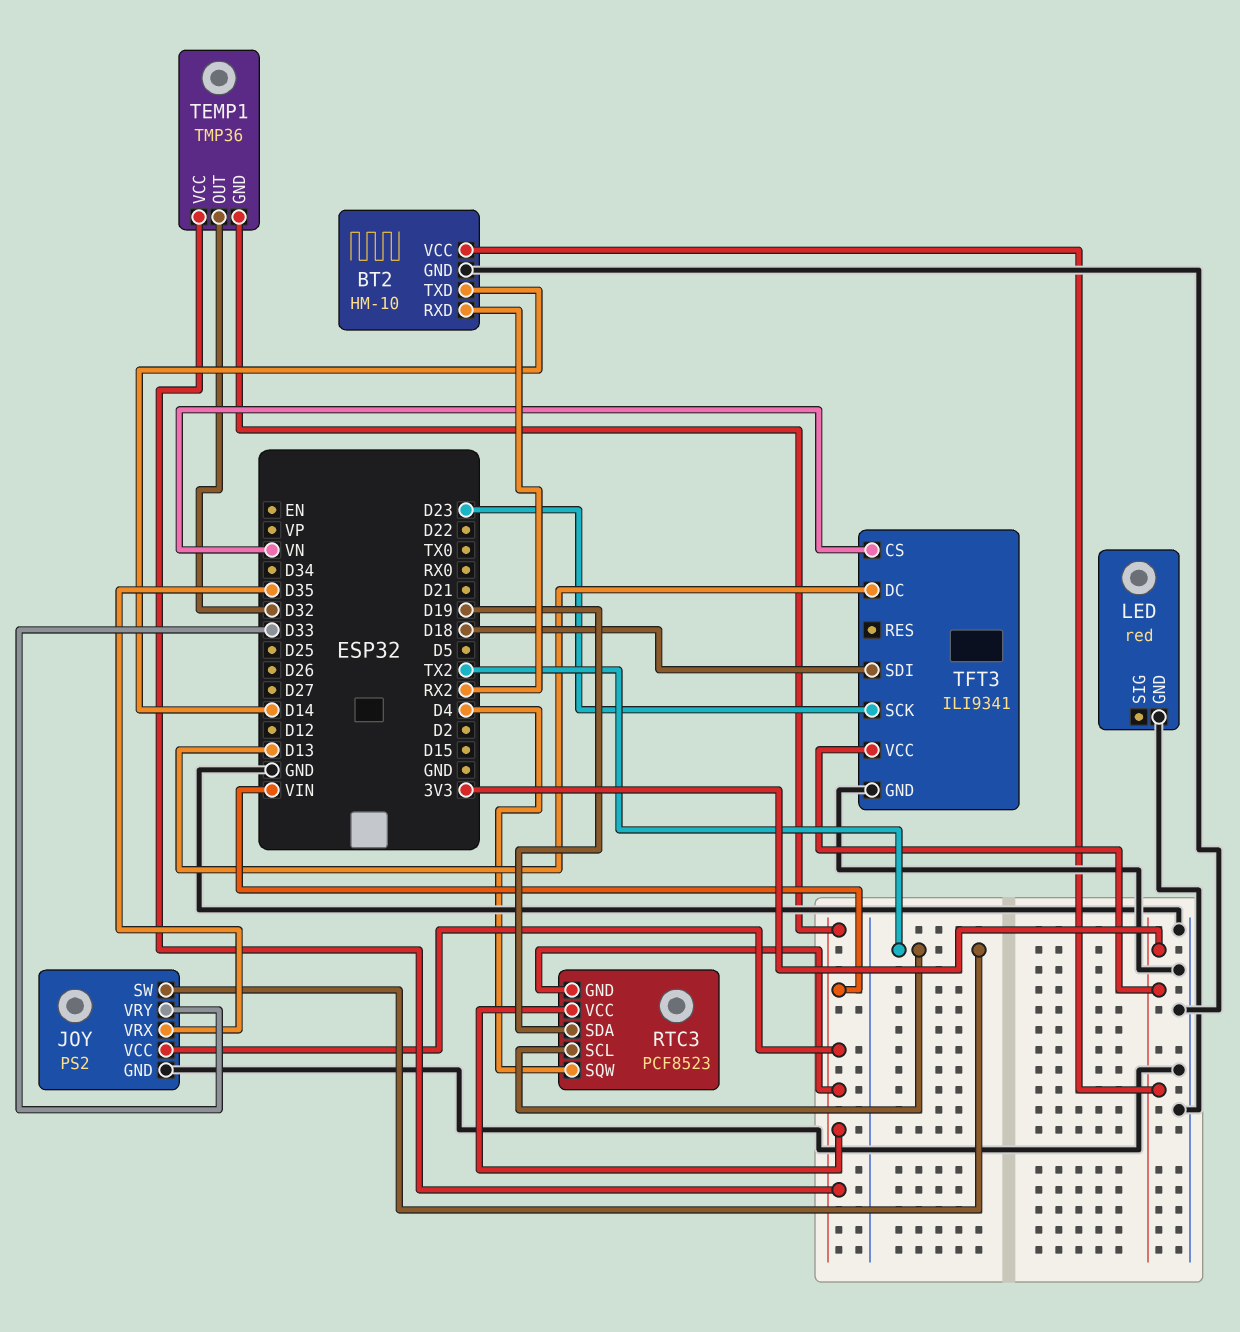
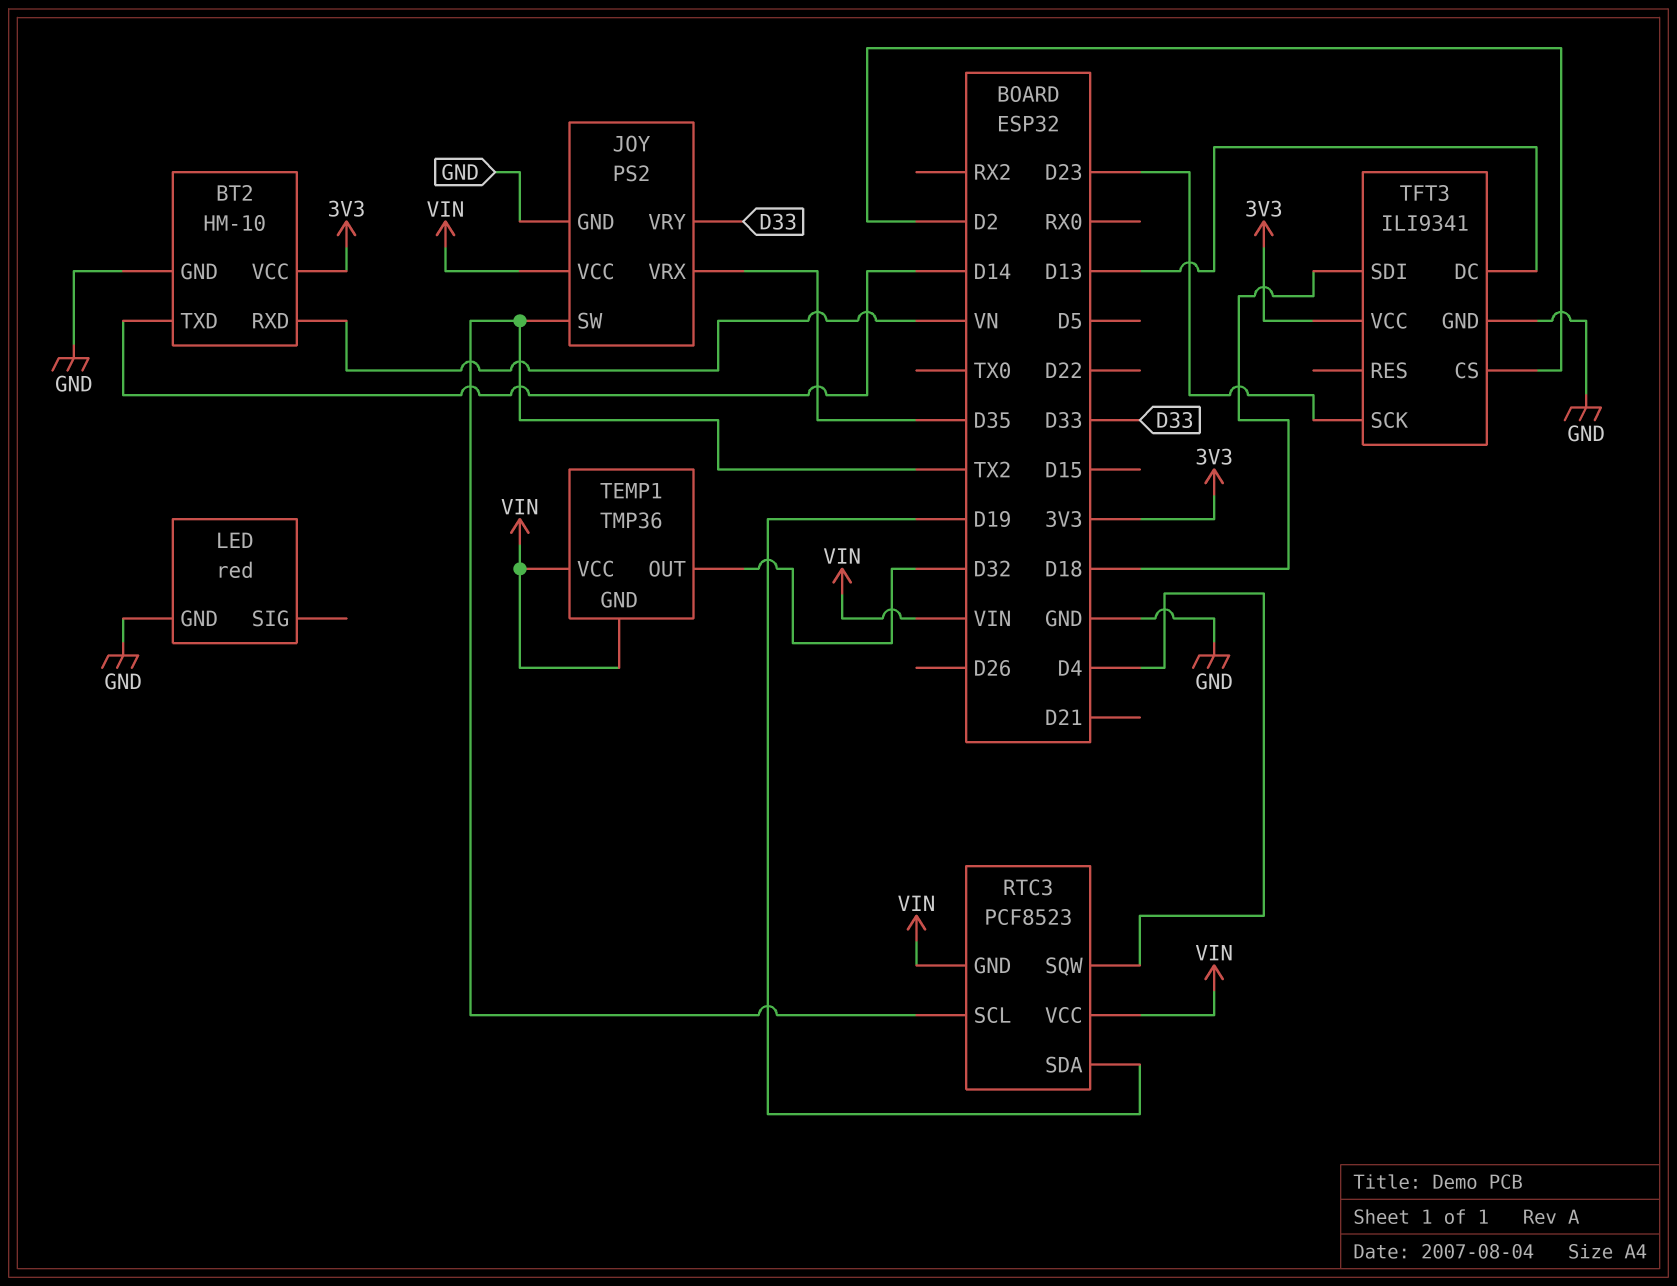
BT2 pin RXD: RX2 -> VN
TFT3 pin CS: VN -> D2

